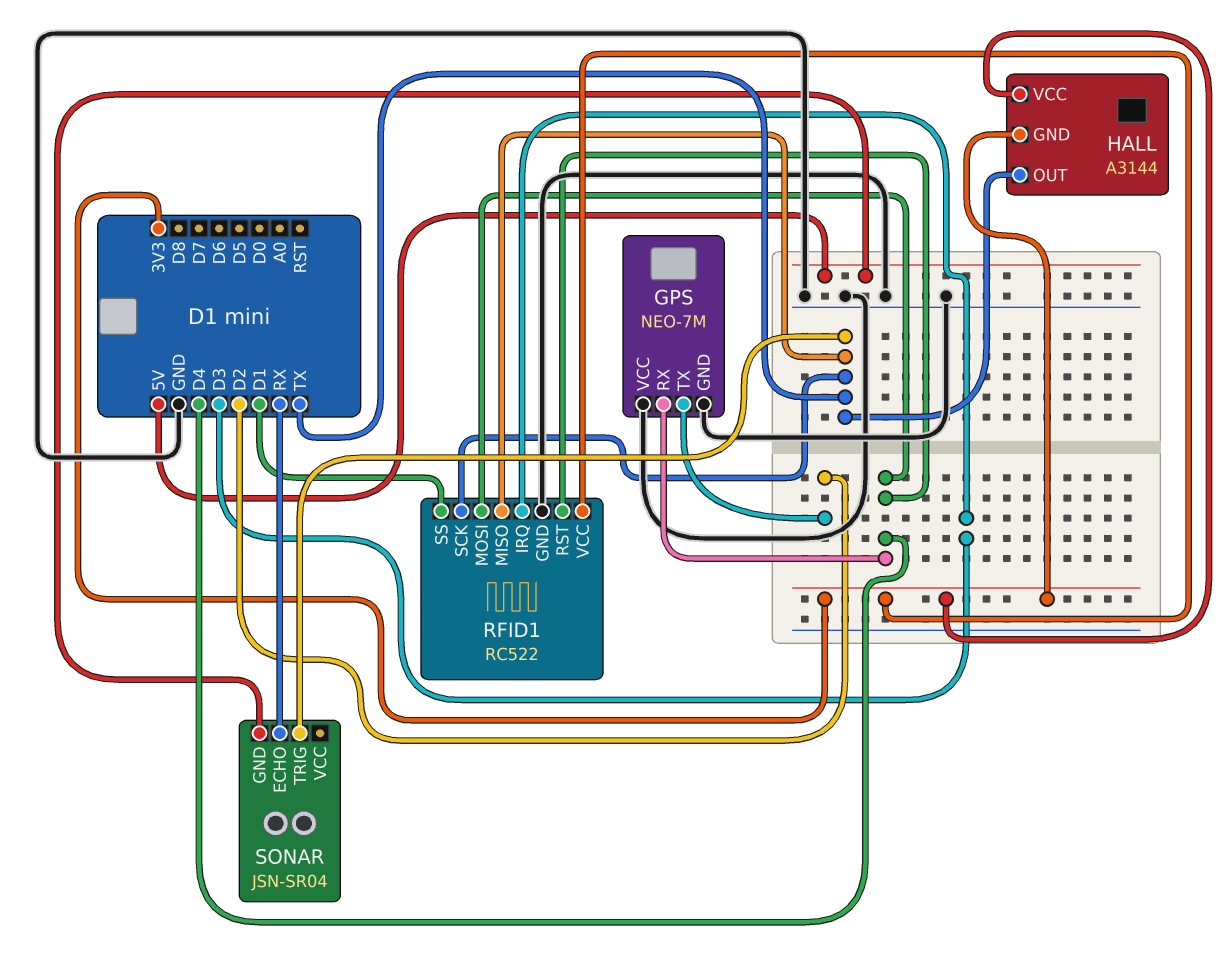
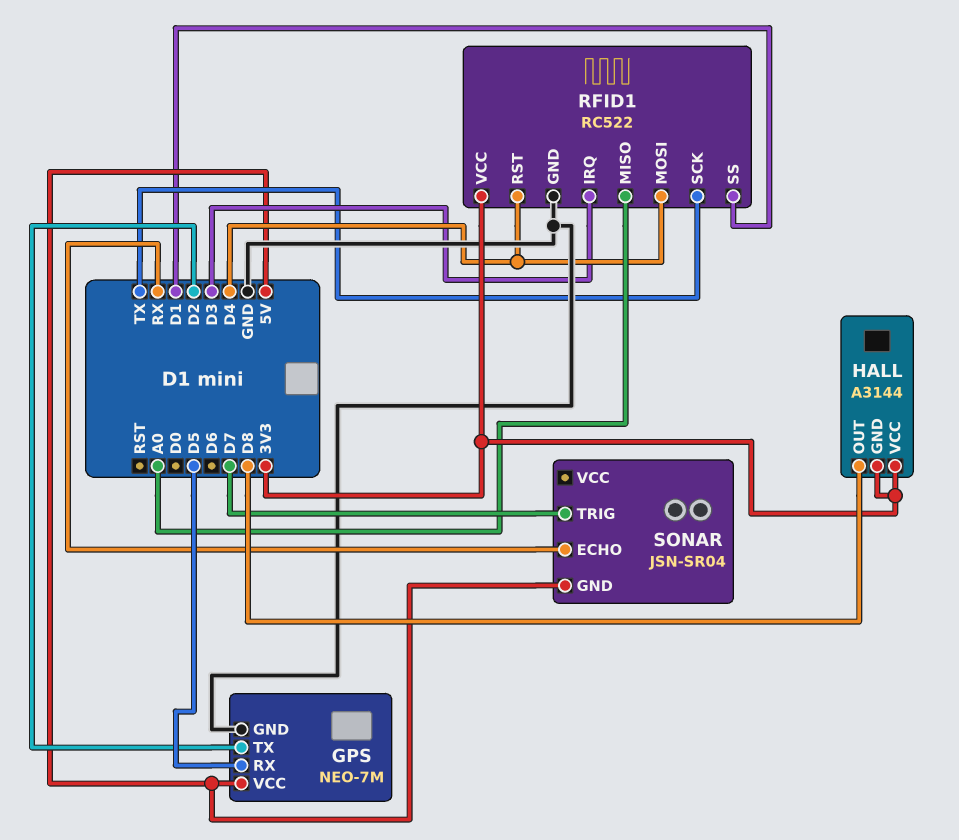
GPS pin RX: D4 -> D5
GPS pin VCC: GND -> 5V
HALL pin OUT: TX -> D8
RFID1 pin MISO: TX -> A0
SONAR pin TRIG: TX -> D7

